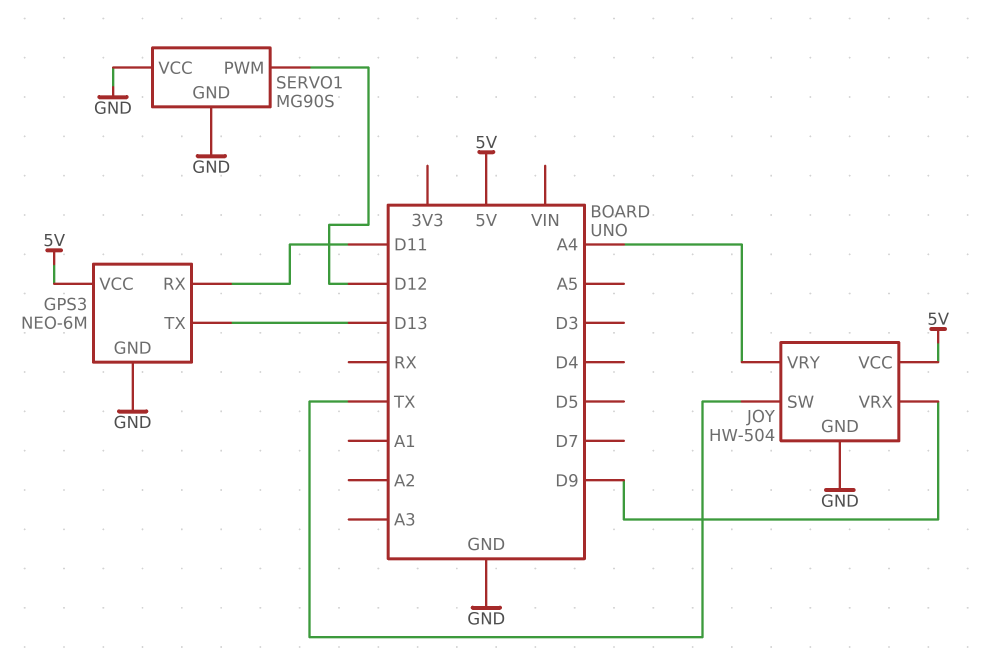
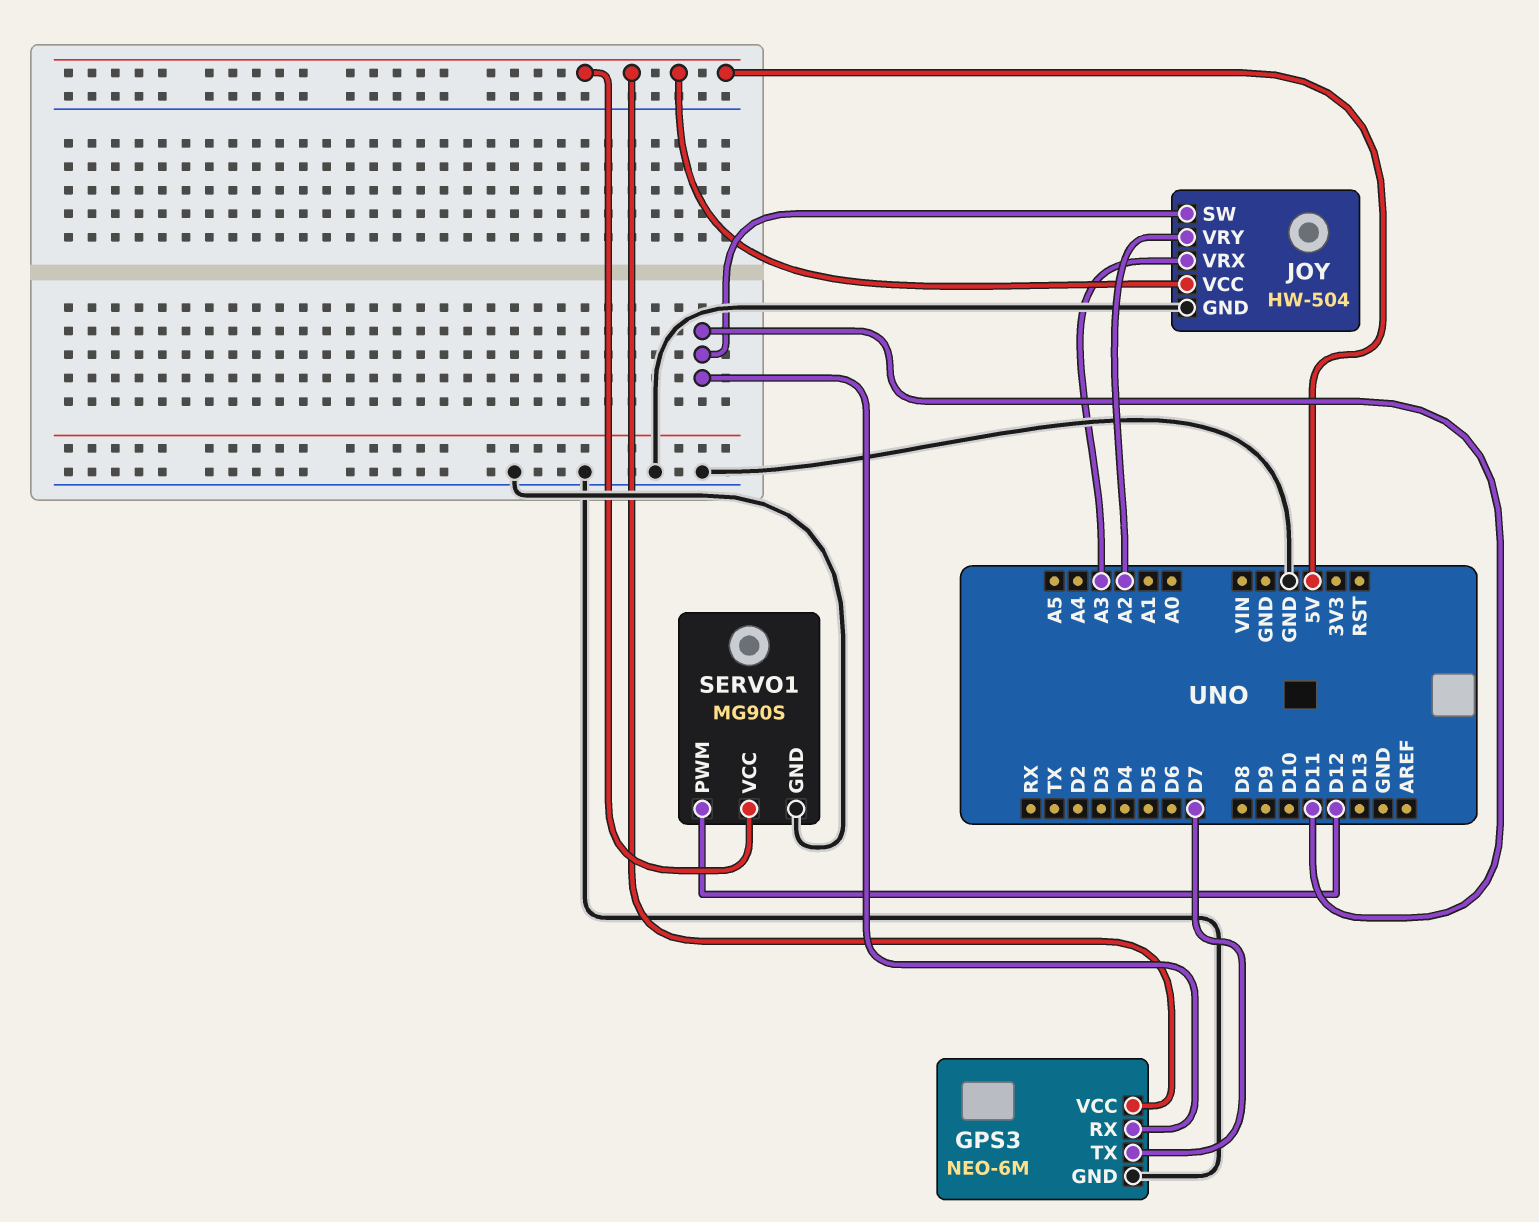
GPS3 pin TX: D13 -> D7
JOY pin SW: TX -> D11
JOY pin VRX: D9 -> A3
JOY pin VRY: A4 -> A2
SERVO1 pin VCC: GND -> 5V

